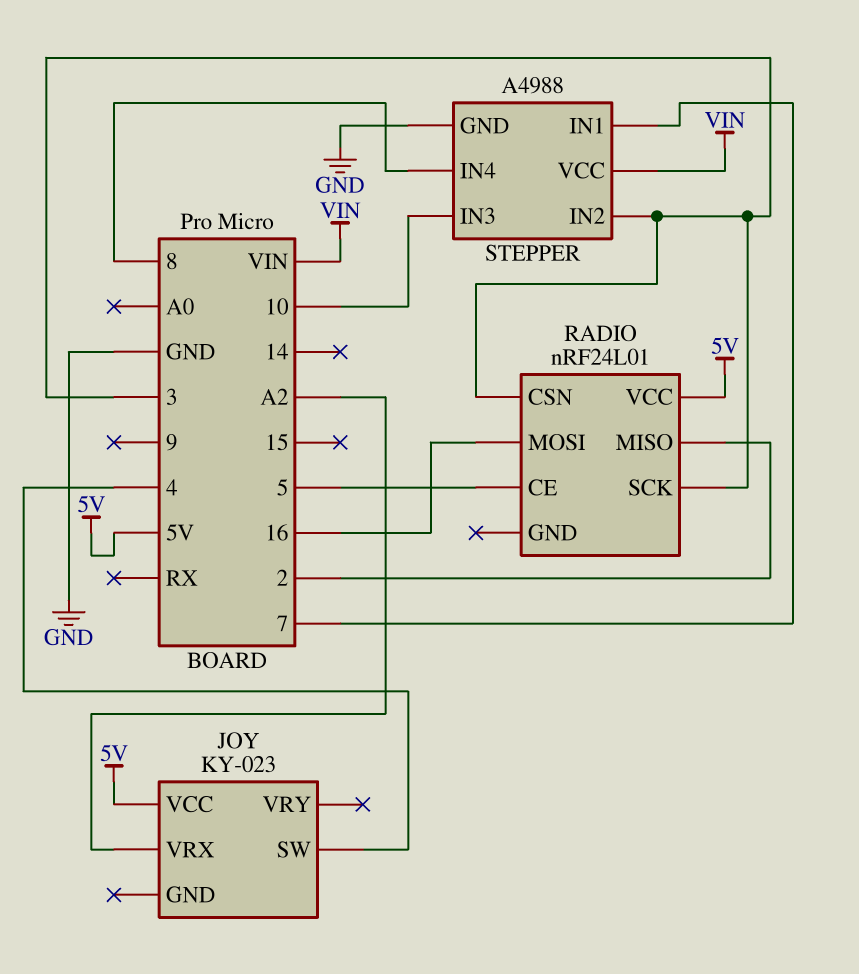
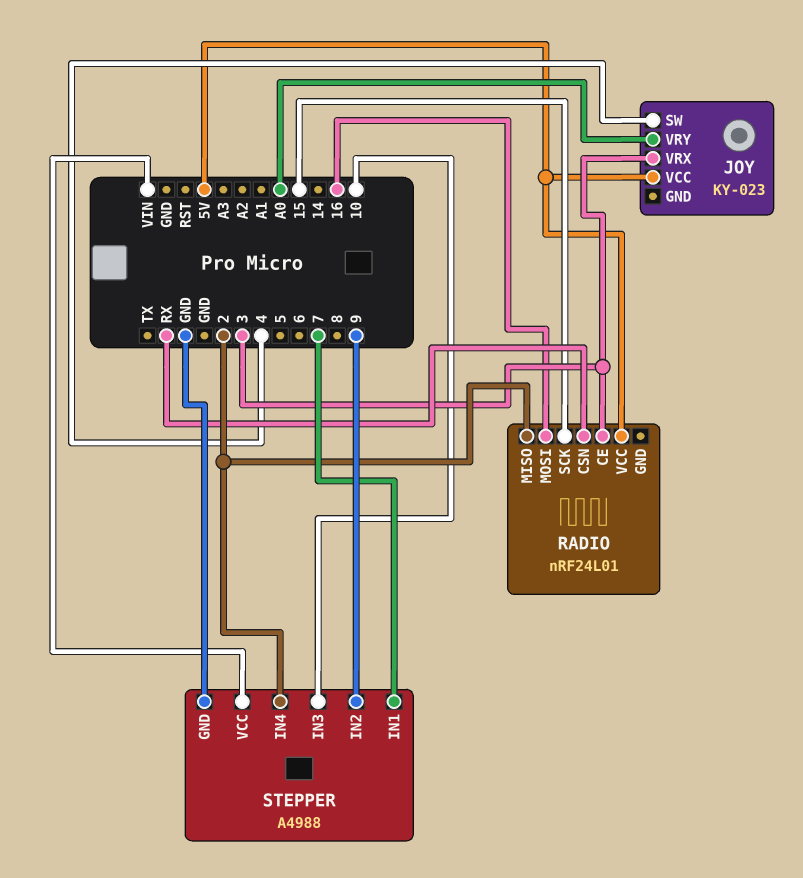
JOY pin VRX: A2 -> 3
JOY pin VRY: none -> A0
RADIO pin CE: 5 -> 3
RADIO pin CSN: 3 -> RX
RADIO pin SCK: 3 -> 15
STEPPER pin IN2: 3 -> 9
STEPPER pin IN4: 8 -> 2

